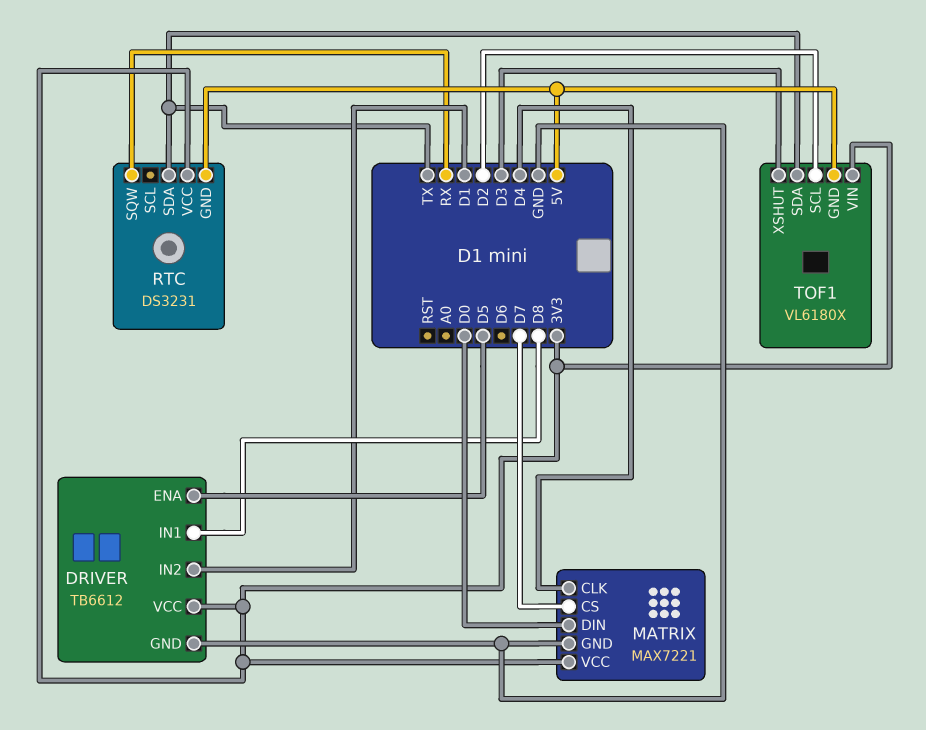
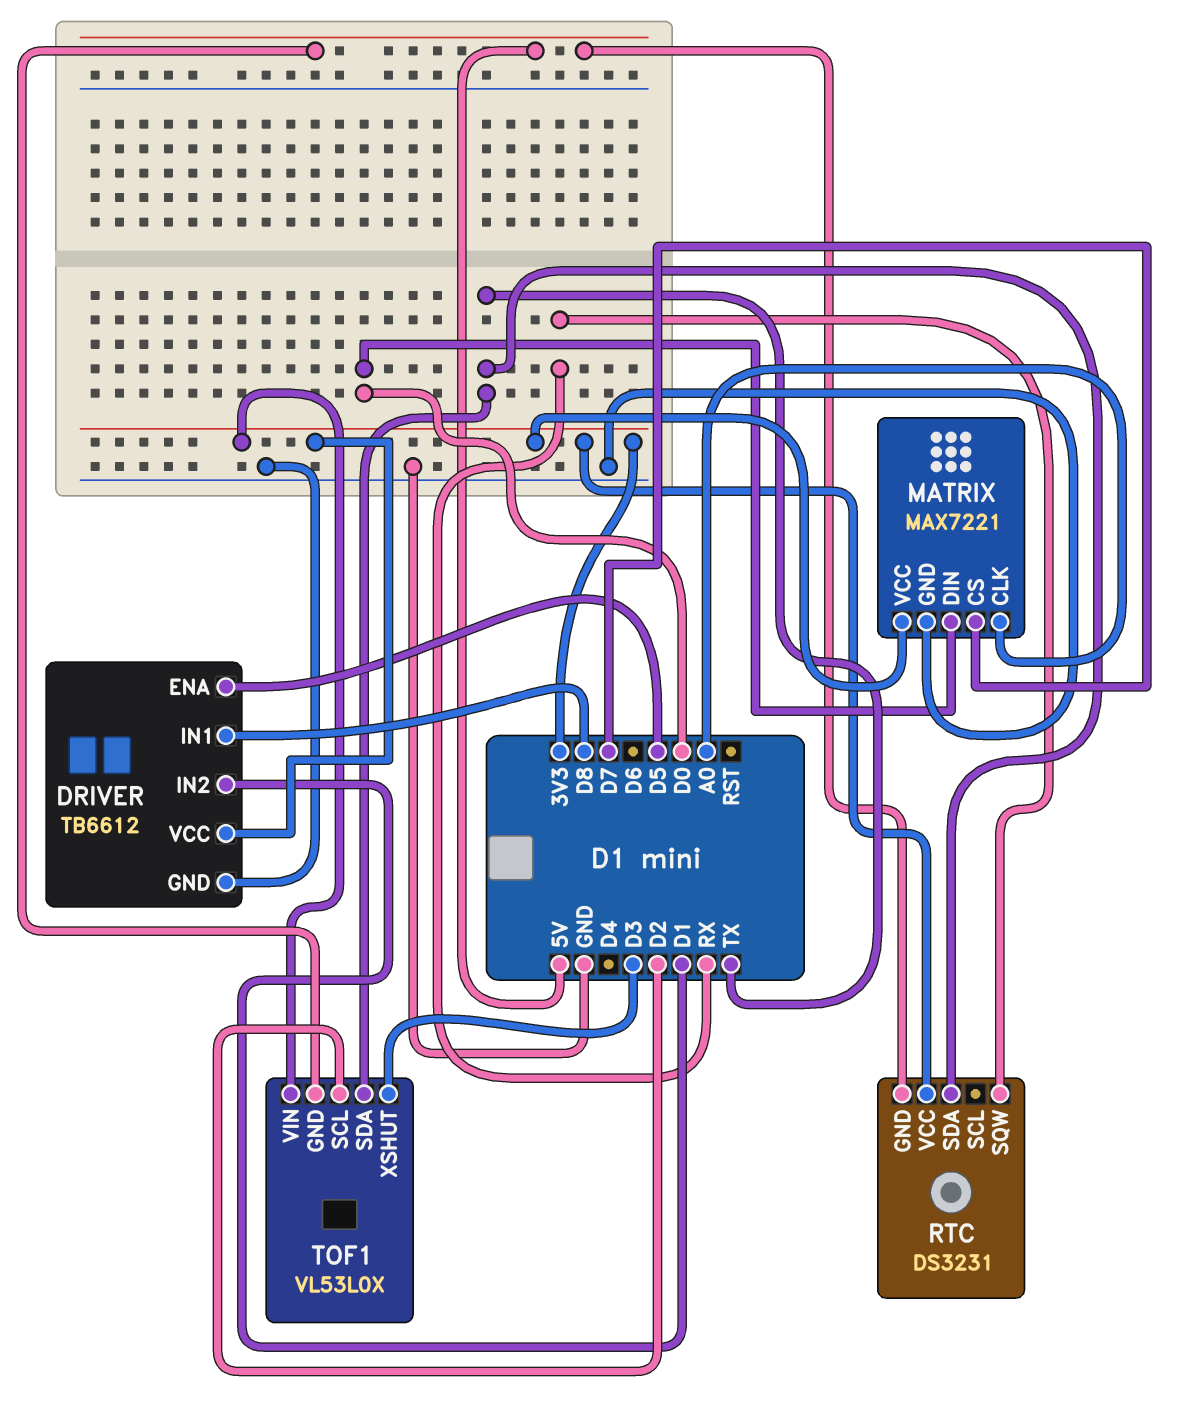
MATRIX pin CLK: D4 -> A0
TOF1: VL6180X -> VL53L0X

